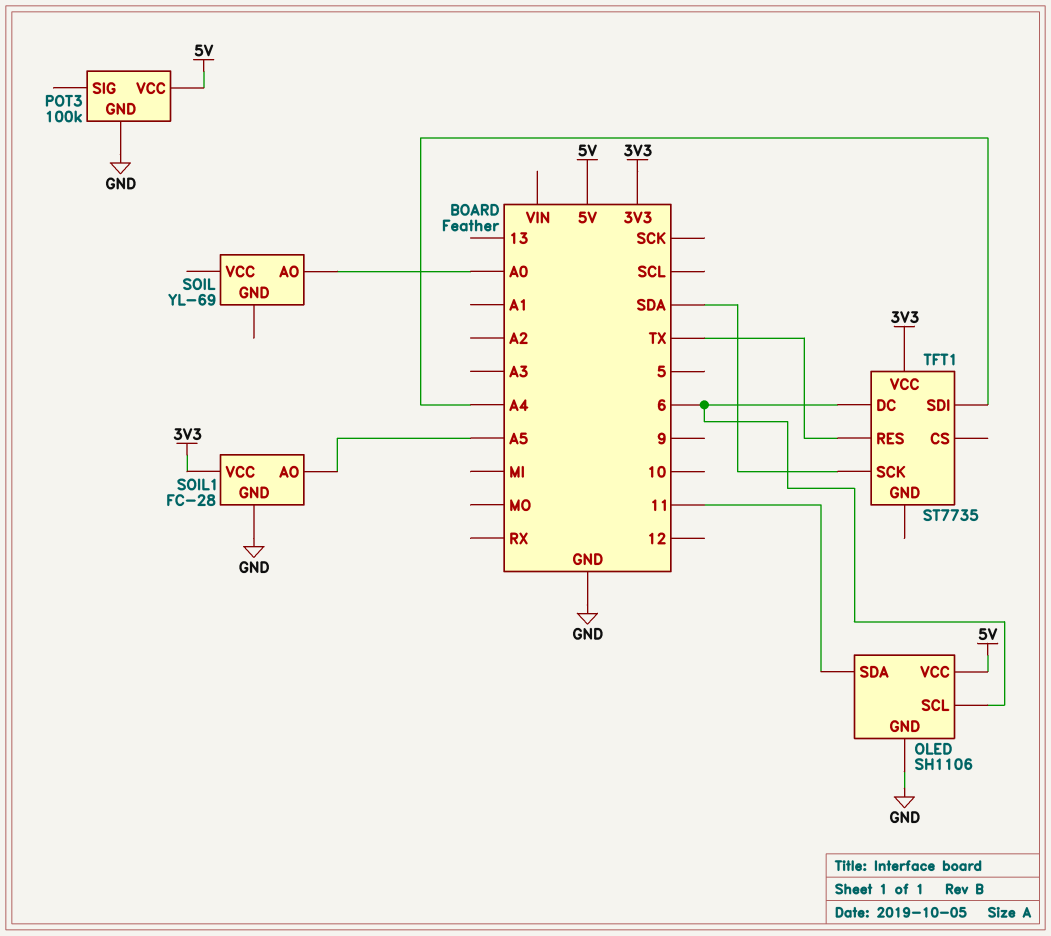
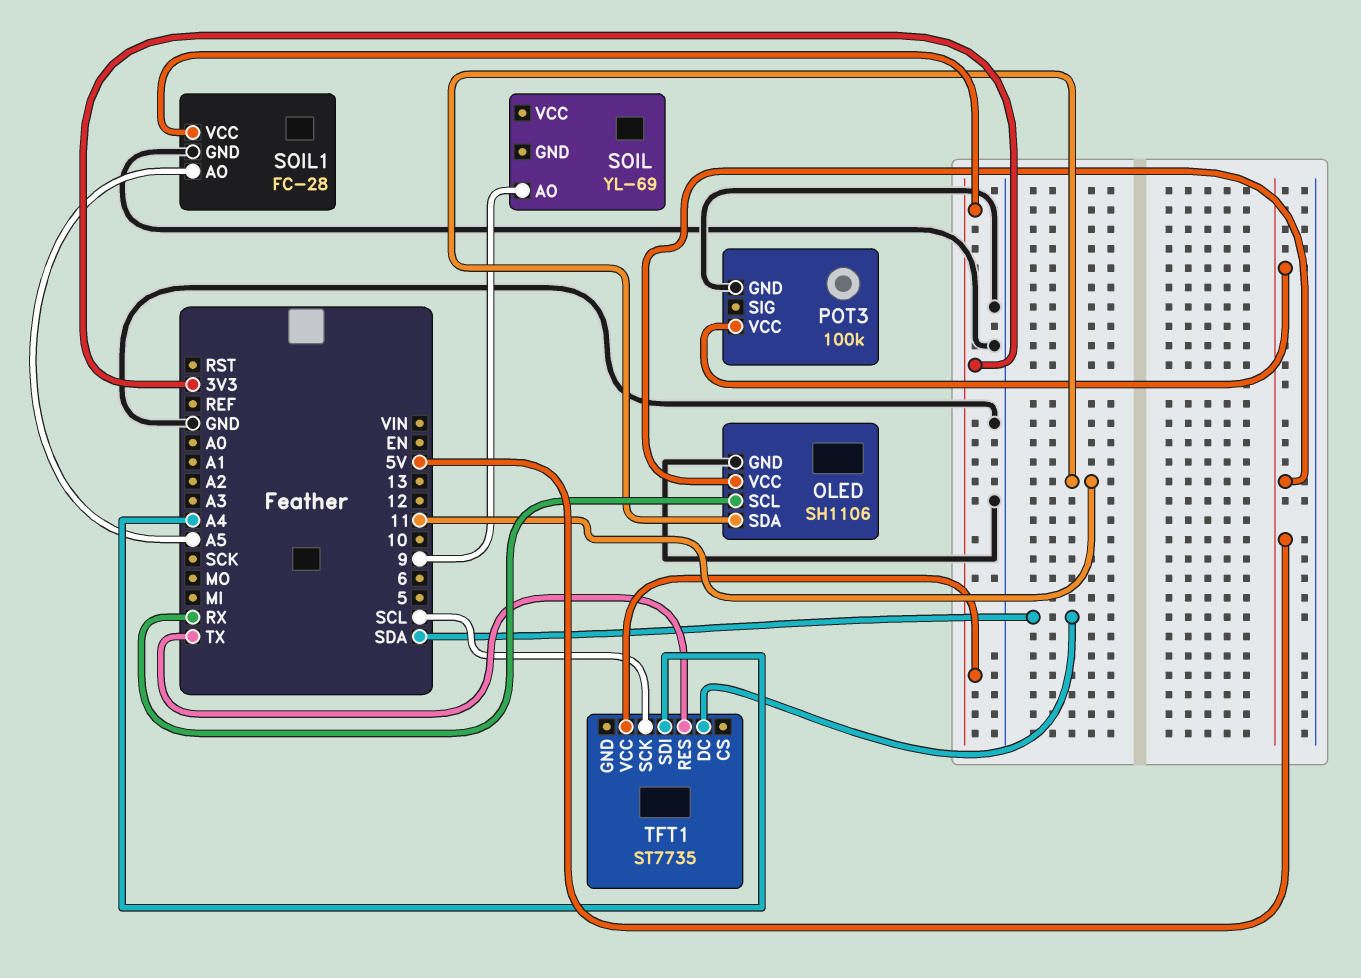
OLED pin SCL: 6 -> RX
SOIL pin AO: A0 -> 9
TFT1 pin DC: 6 -> SDA
TFT1 pin SCK: SDA -> SCL

